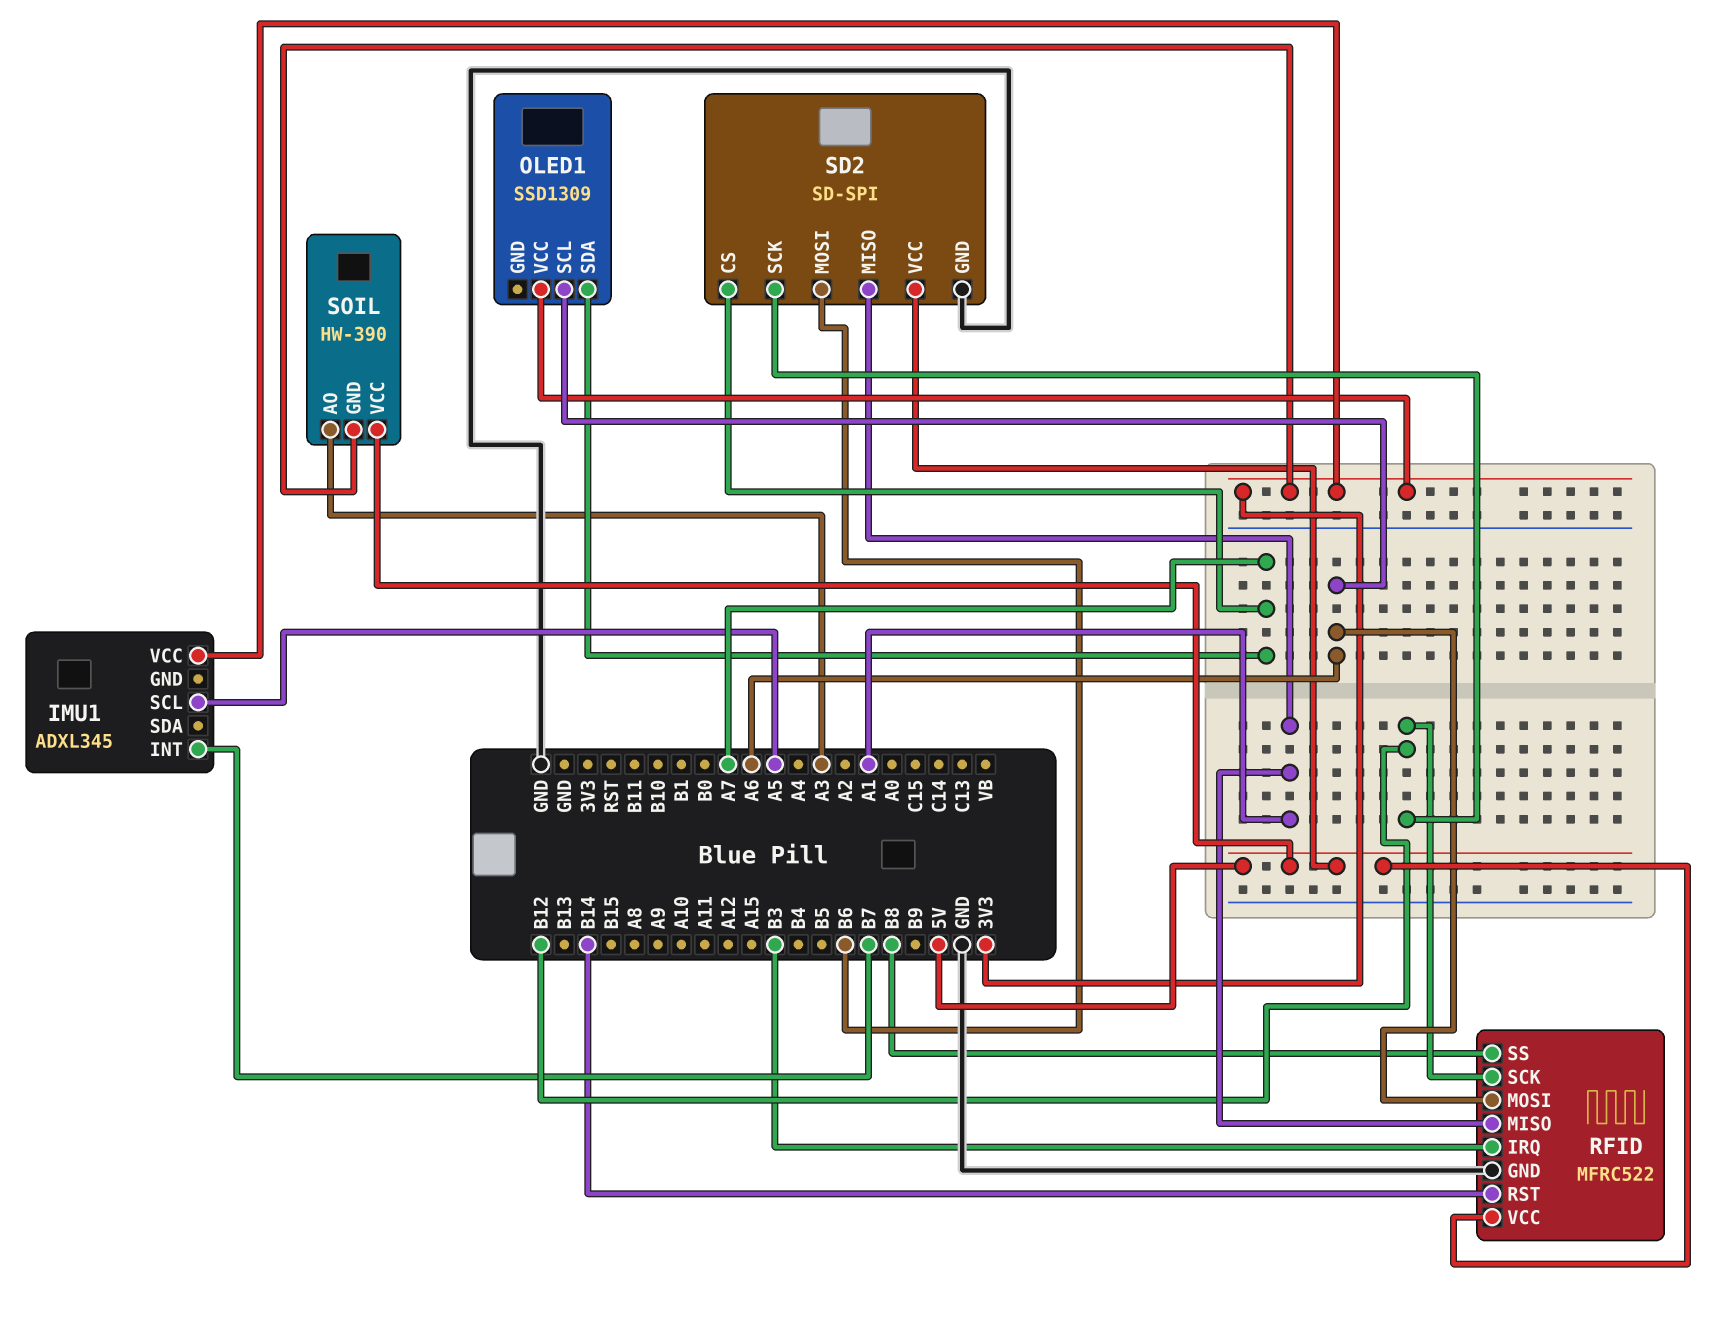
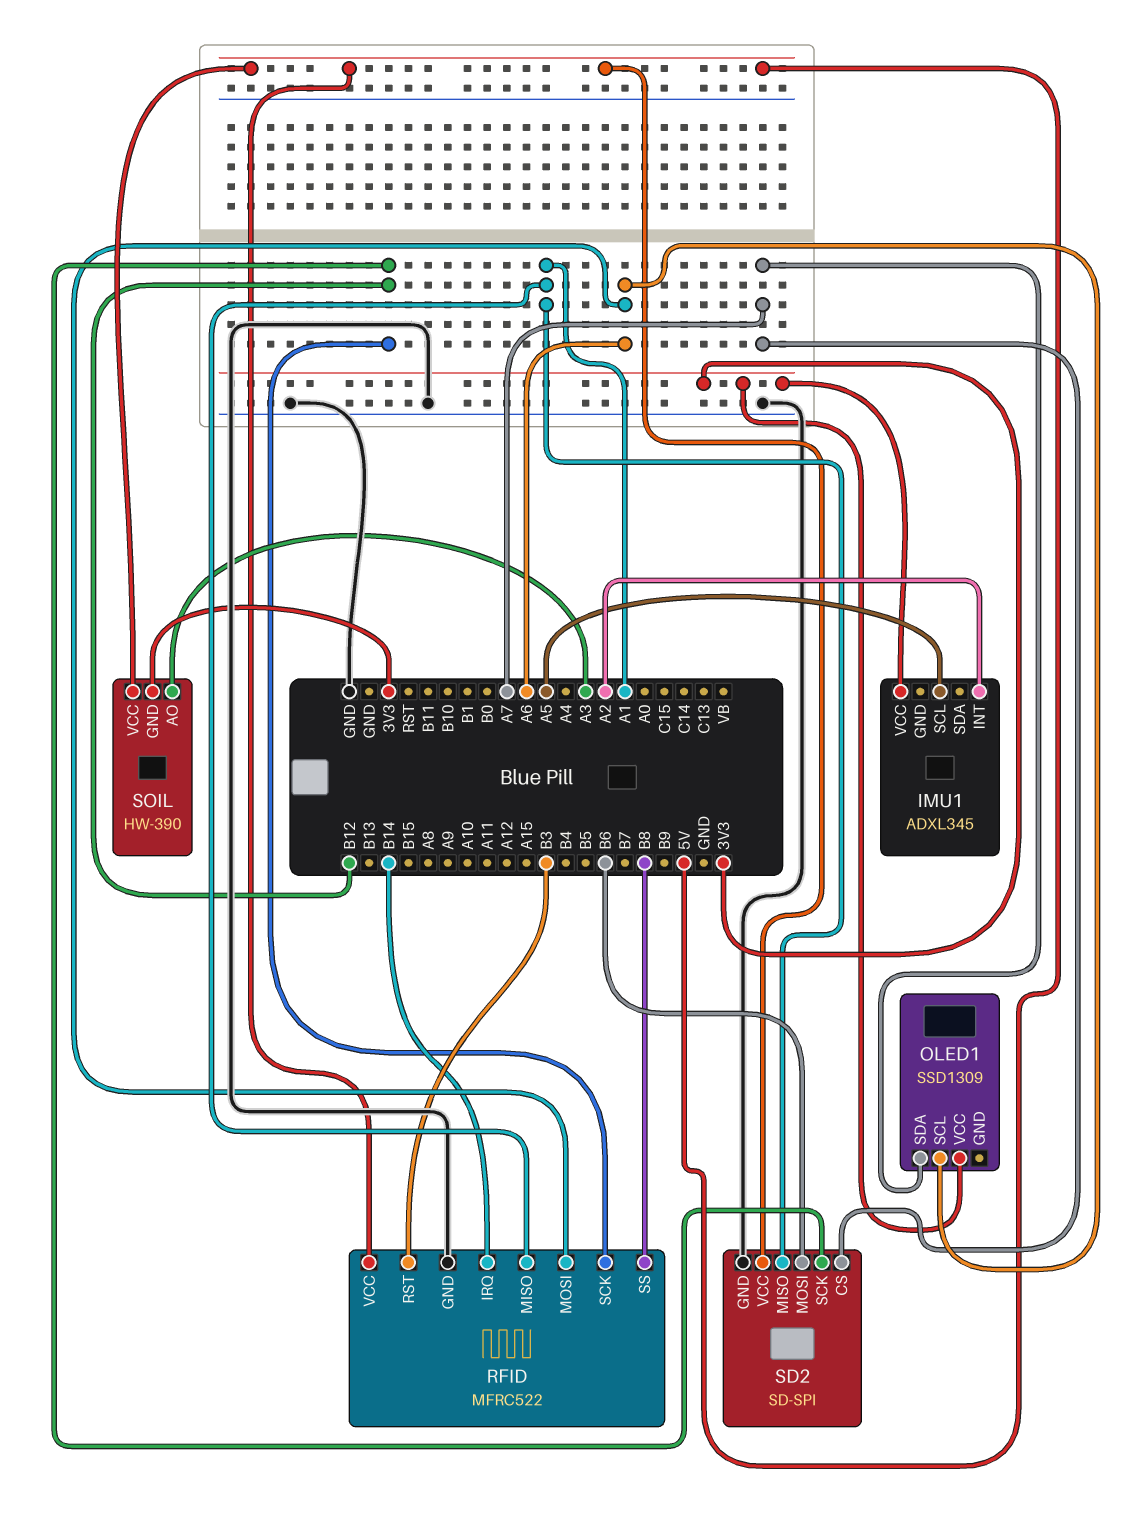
IMU1 pin INT: B7 -> A2
RFID pin IRQ: B3 -> B14
RFID pin RST: B14 -> B3

